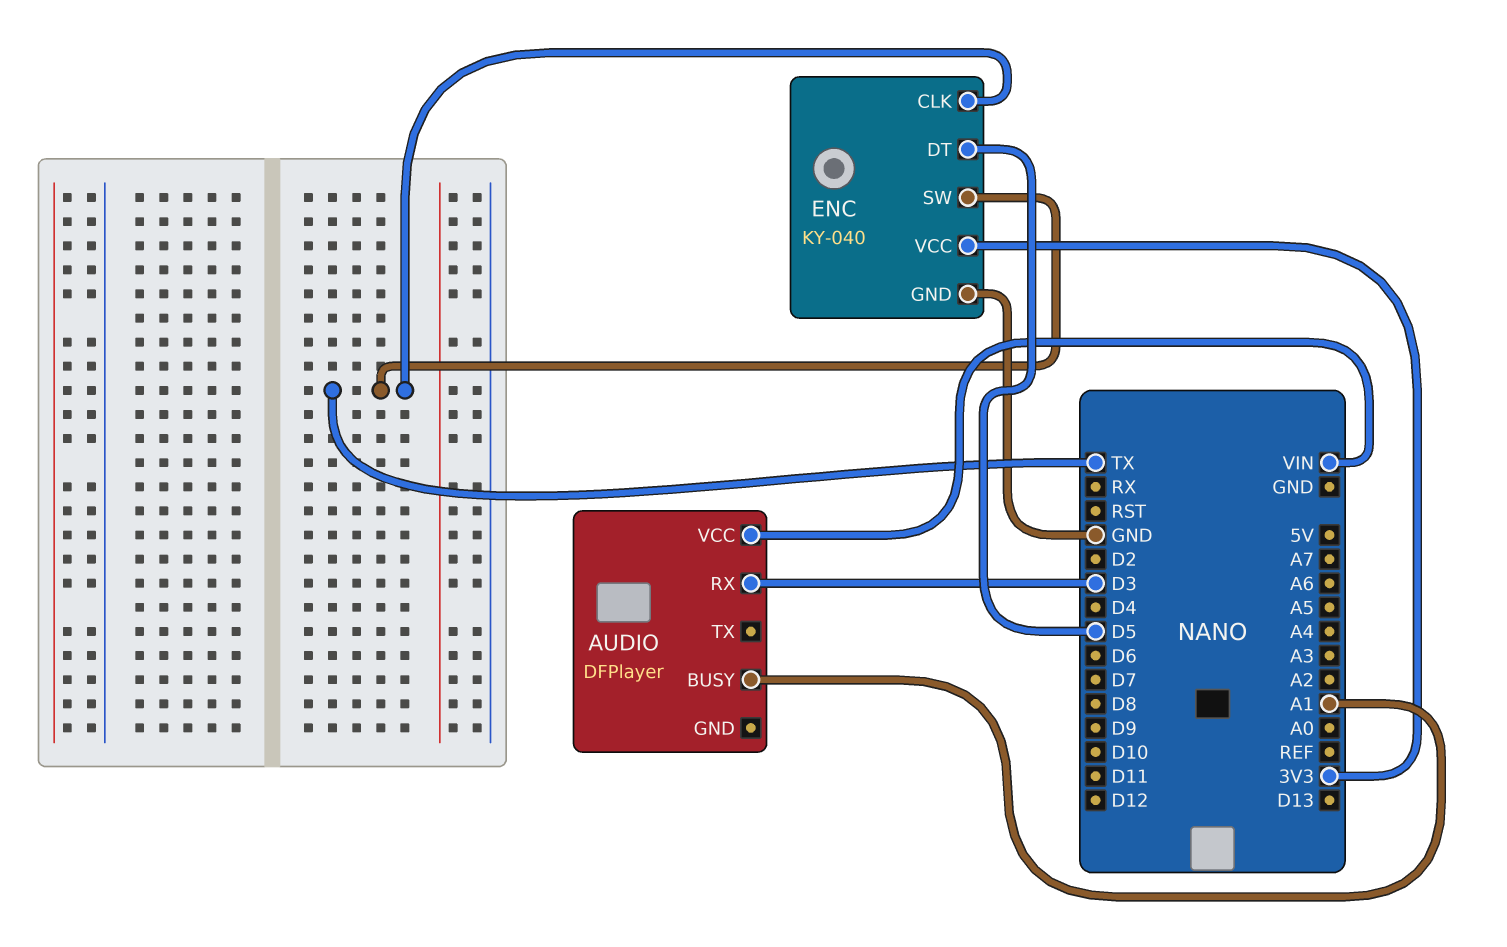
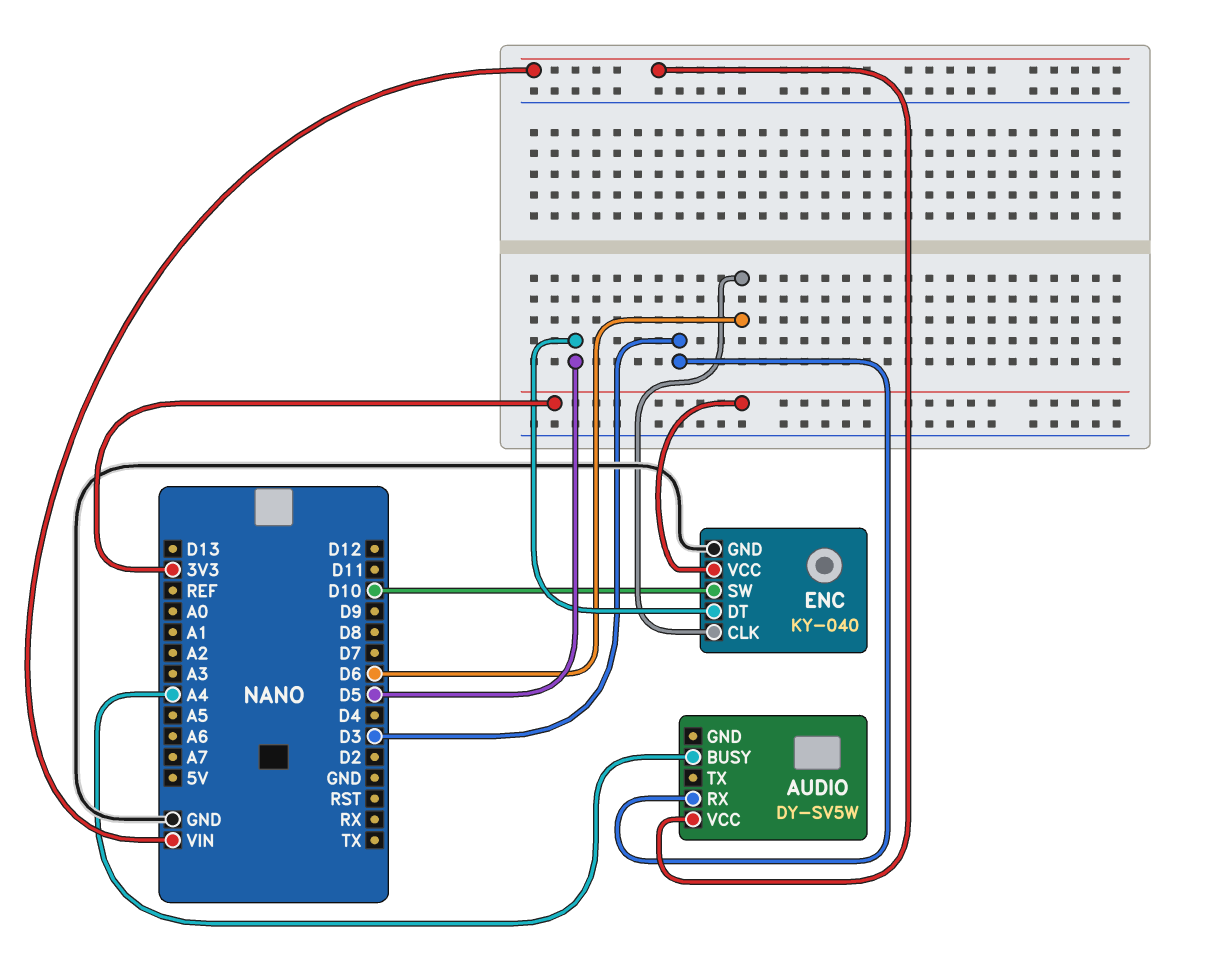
AUDIO: DFPlayer -> DY-SV5W
AUDIO pin BUSY: A1 -> A4
ENC pin CLK: TX -> D6
ENC pin SW: TX -> D10

